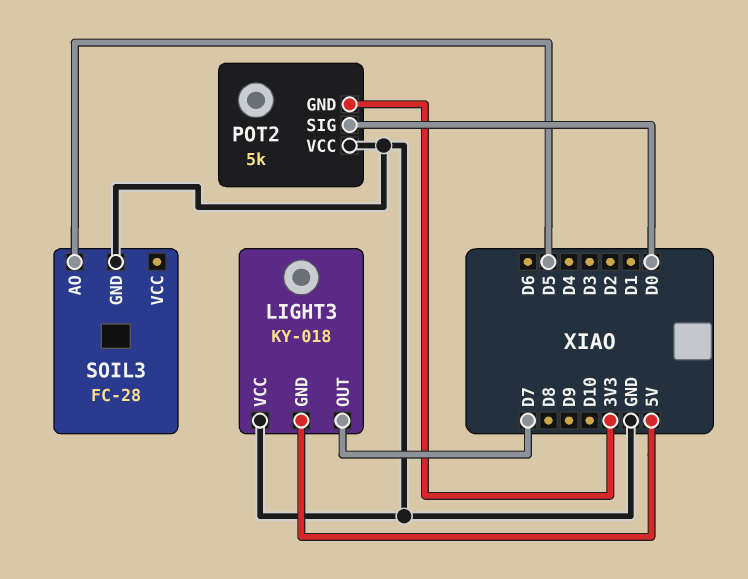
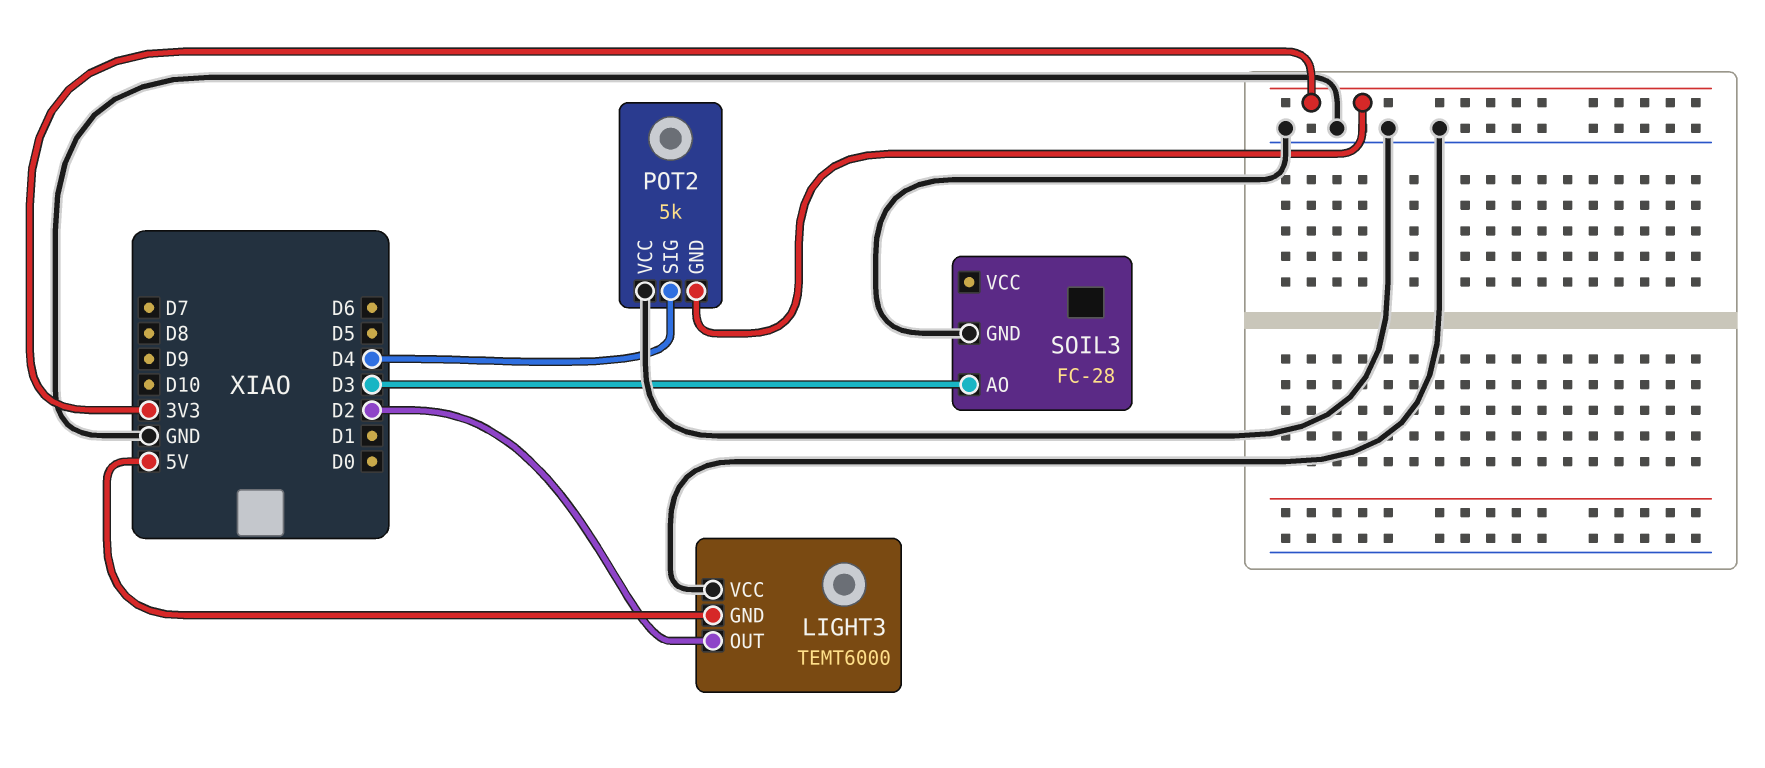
LIGHT3: KY-018 -> TEMT6000
LIGHT3 pin OUT: D7 -> D2
POT2 pin SIG: D0 -> D4
SOIL3 pin AO: D5 -> D3

